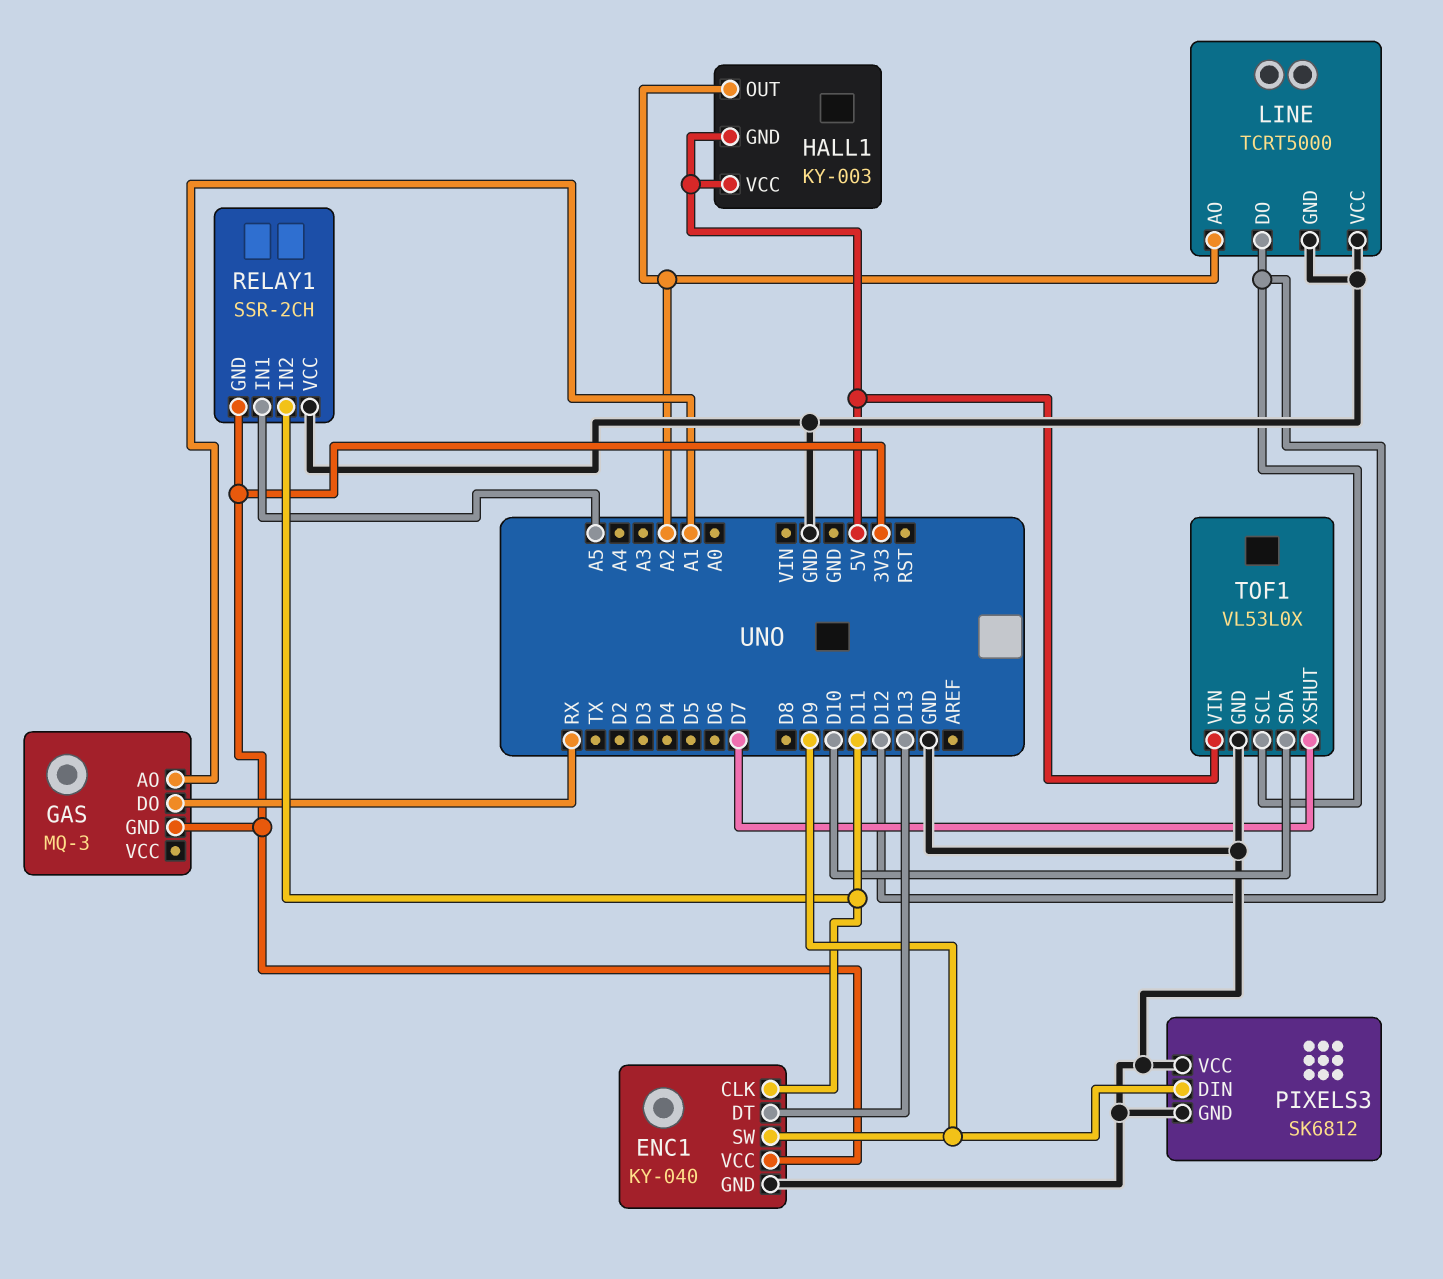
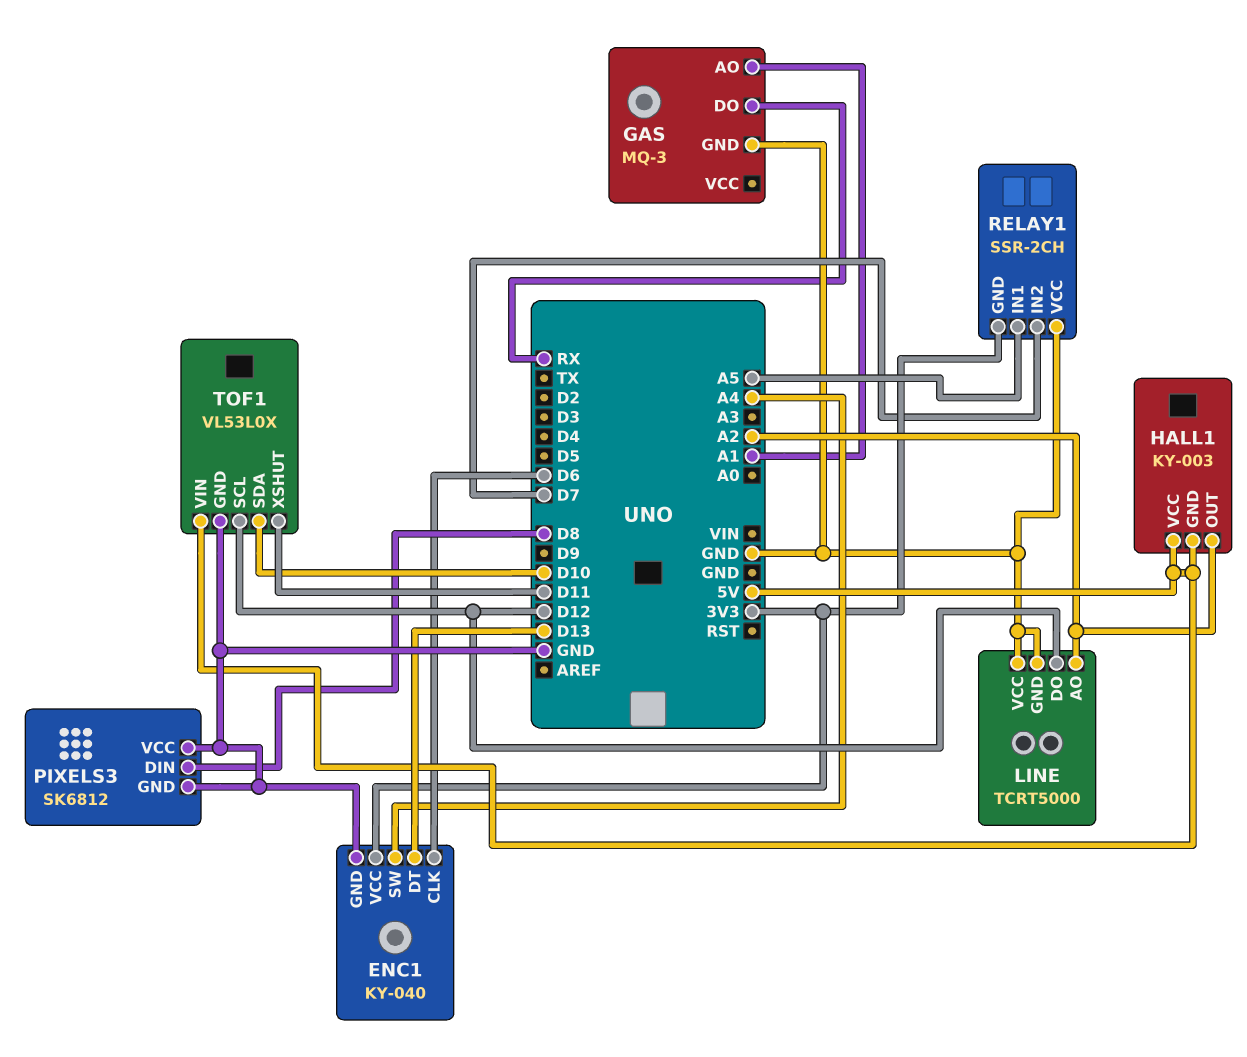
ENC1 pin CLK: D11 -> D6
ENC1 pin SW: D9 -> A4
GAS pin GND: 3V3 -> GND
PIXELS3 pin DIN: D9 -> D8
RELAY1 pin IN2: D11 -> D7
TOF1 pin XSHUT: D7 -> D11

